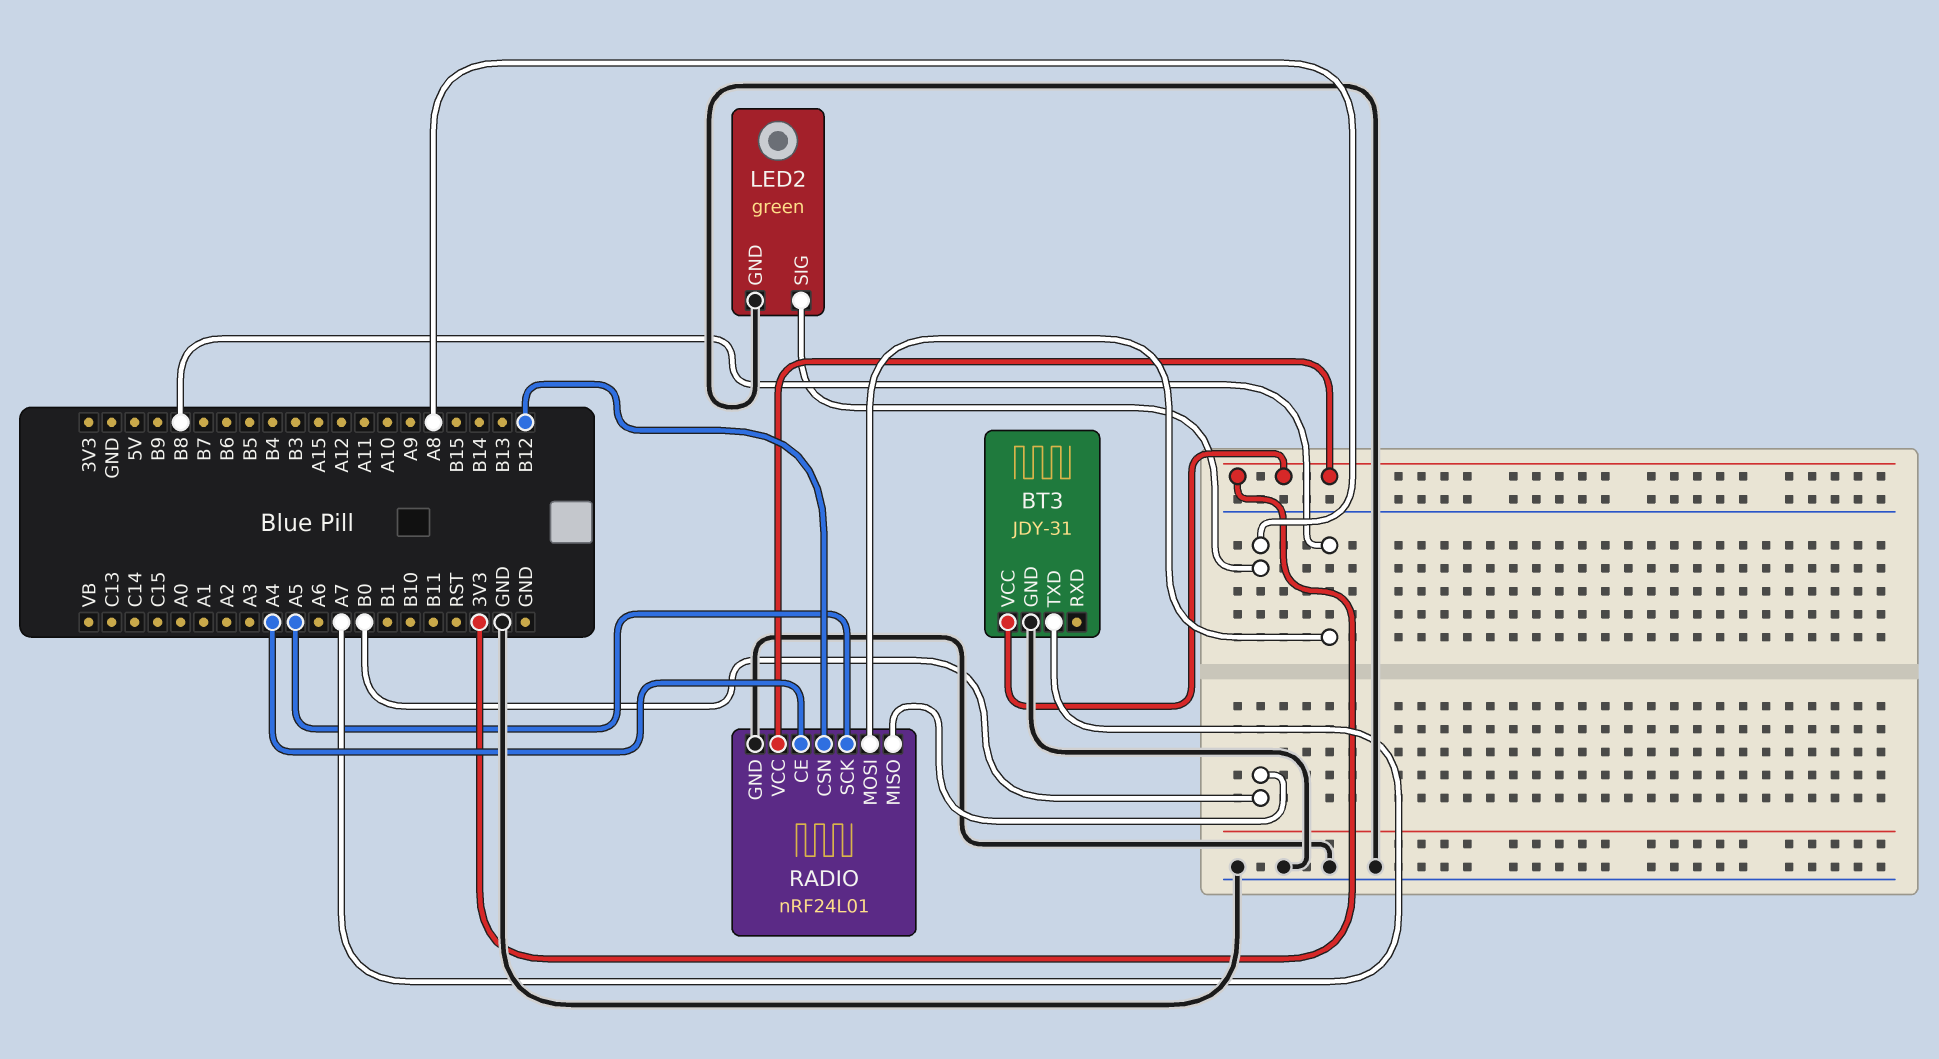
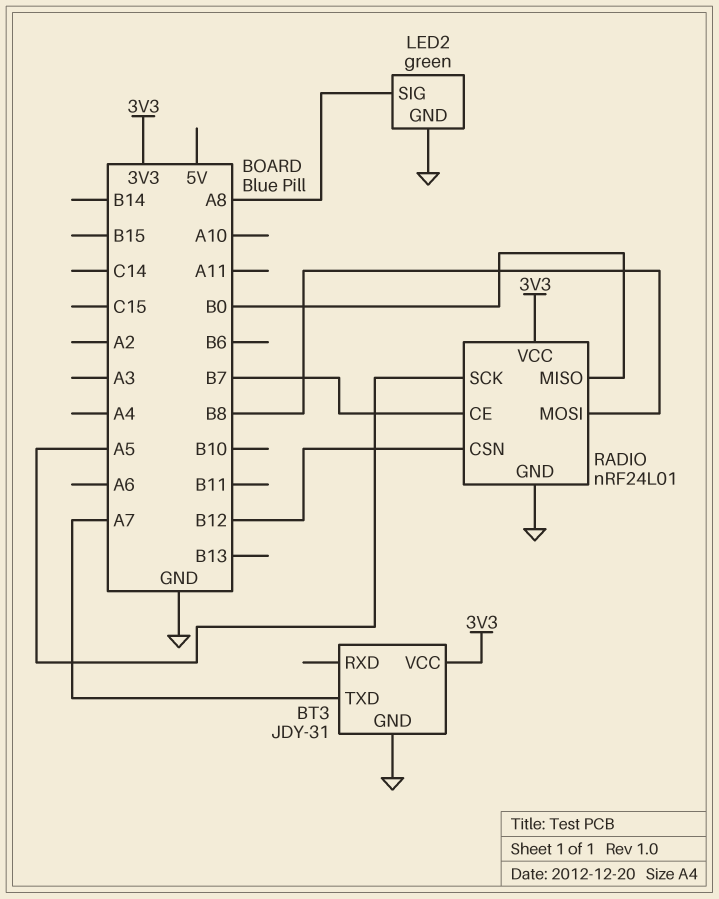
RADIO pin CE: A4 -> B7

